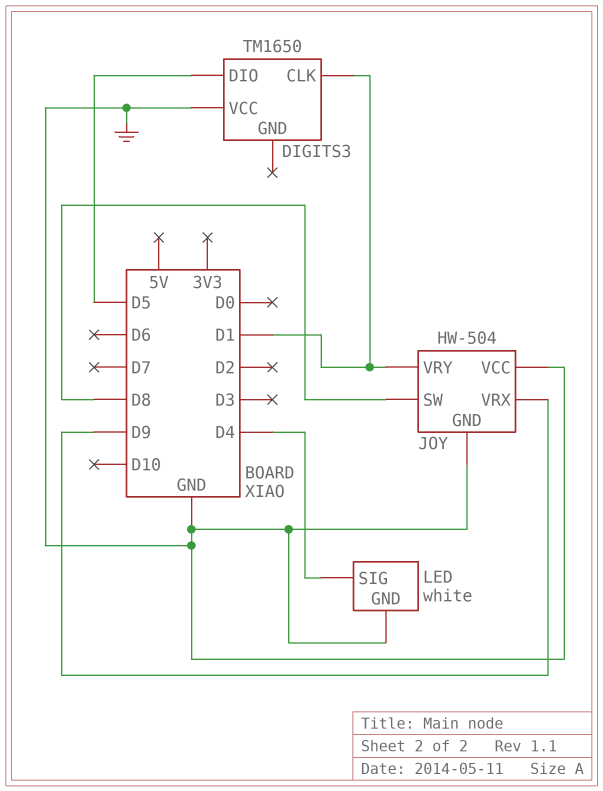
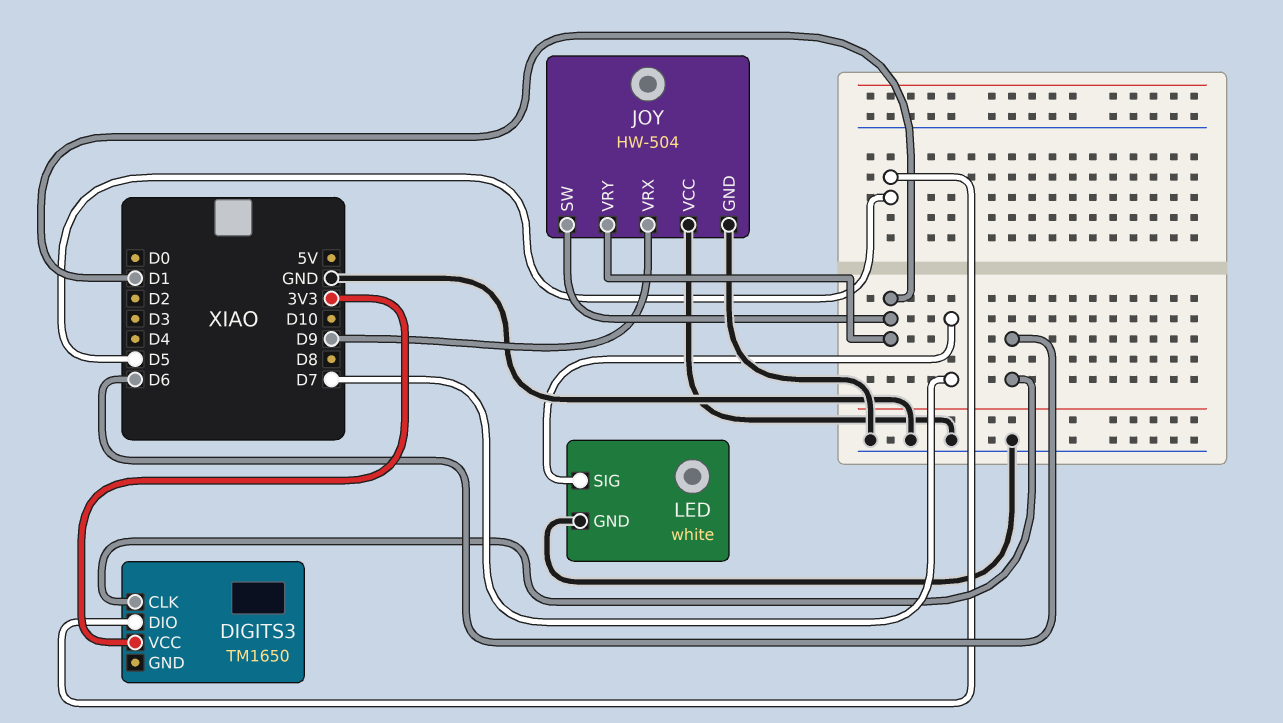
DIGITS3 pin CLK: D1 -> D6
DIGITS3 pin VCC: GND -> 3V3
JOY pin SW: D8 -> D1
LED pin SIG: D4 -> D7

